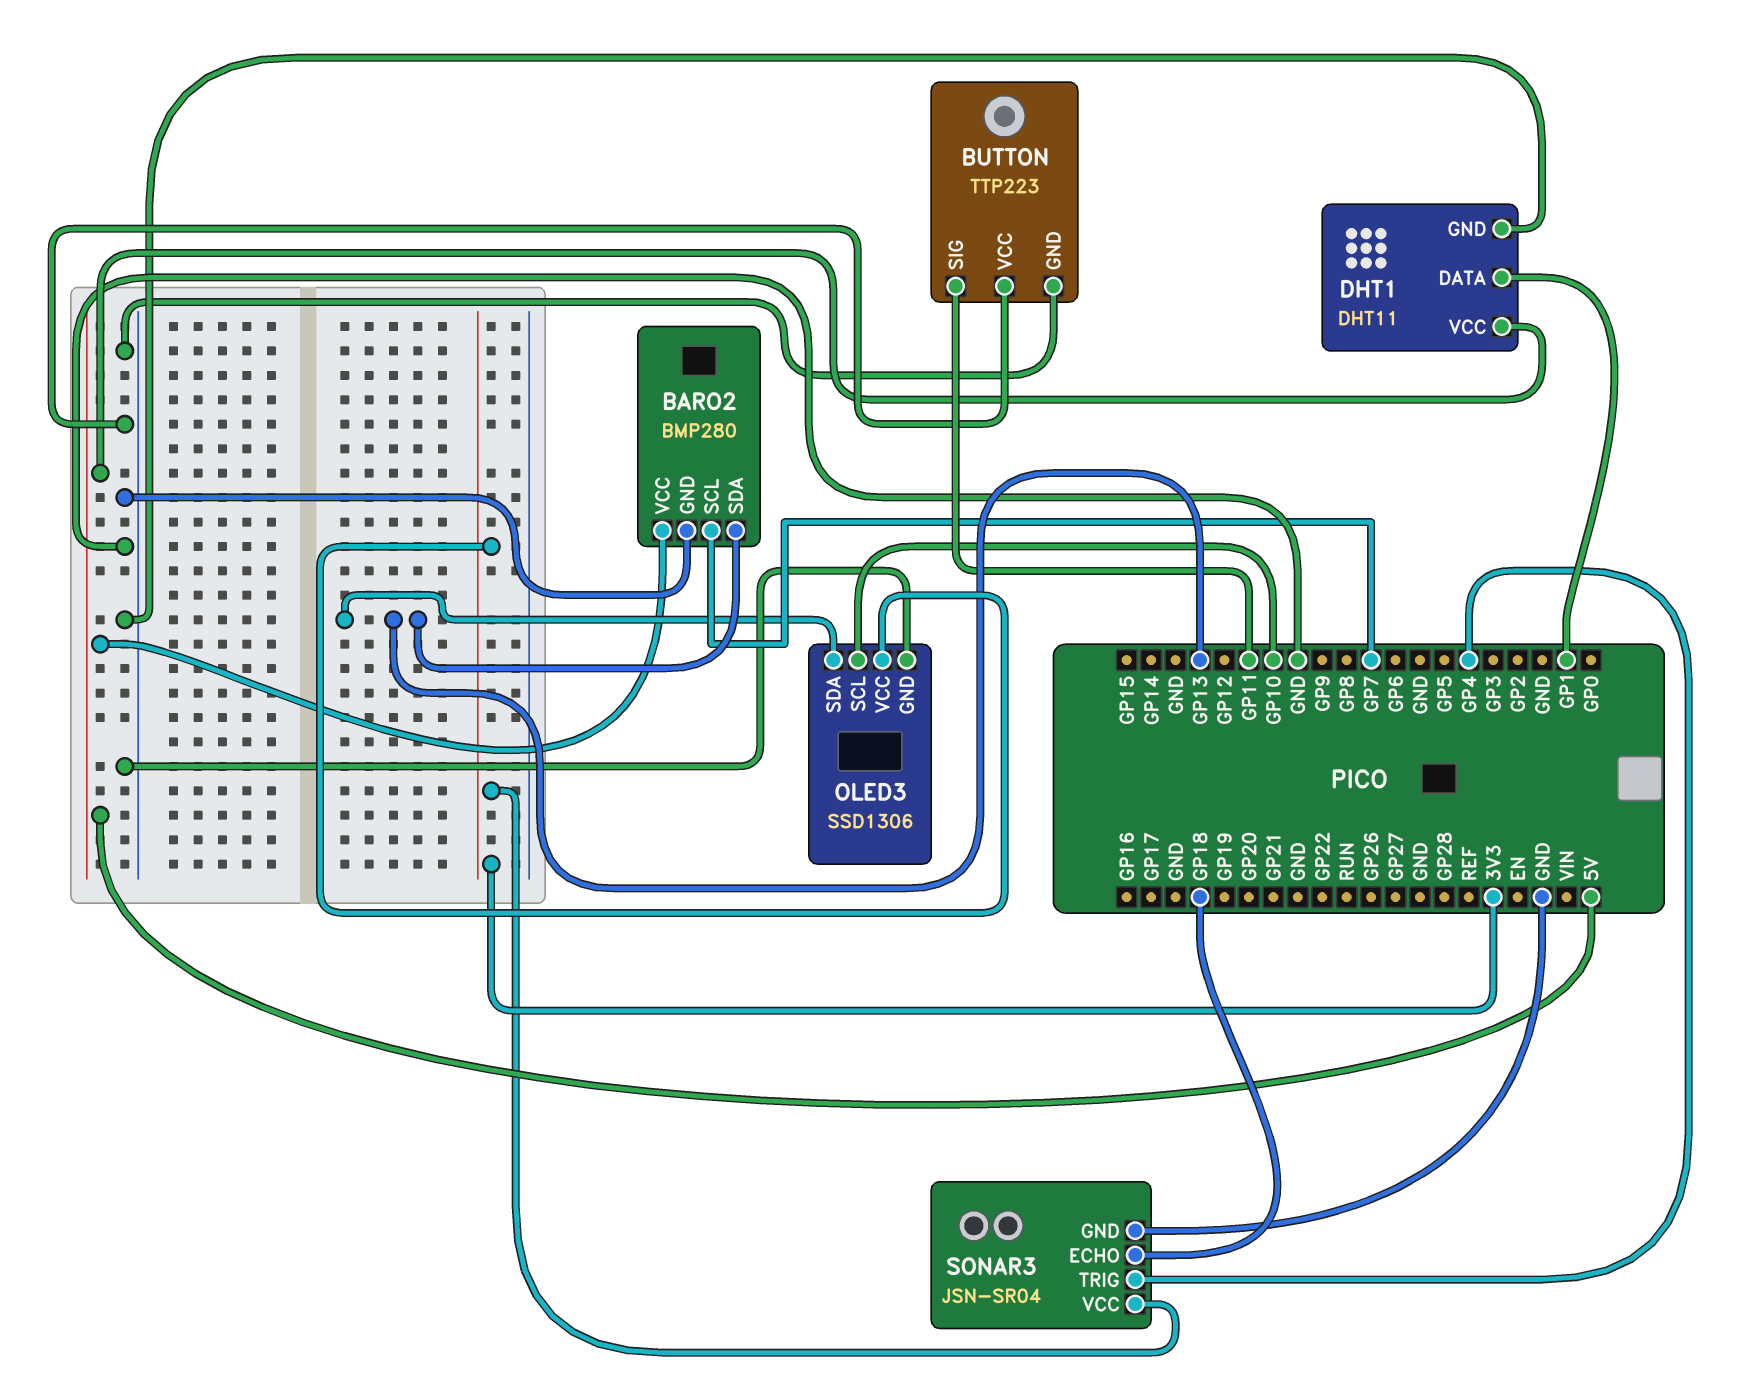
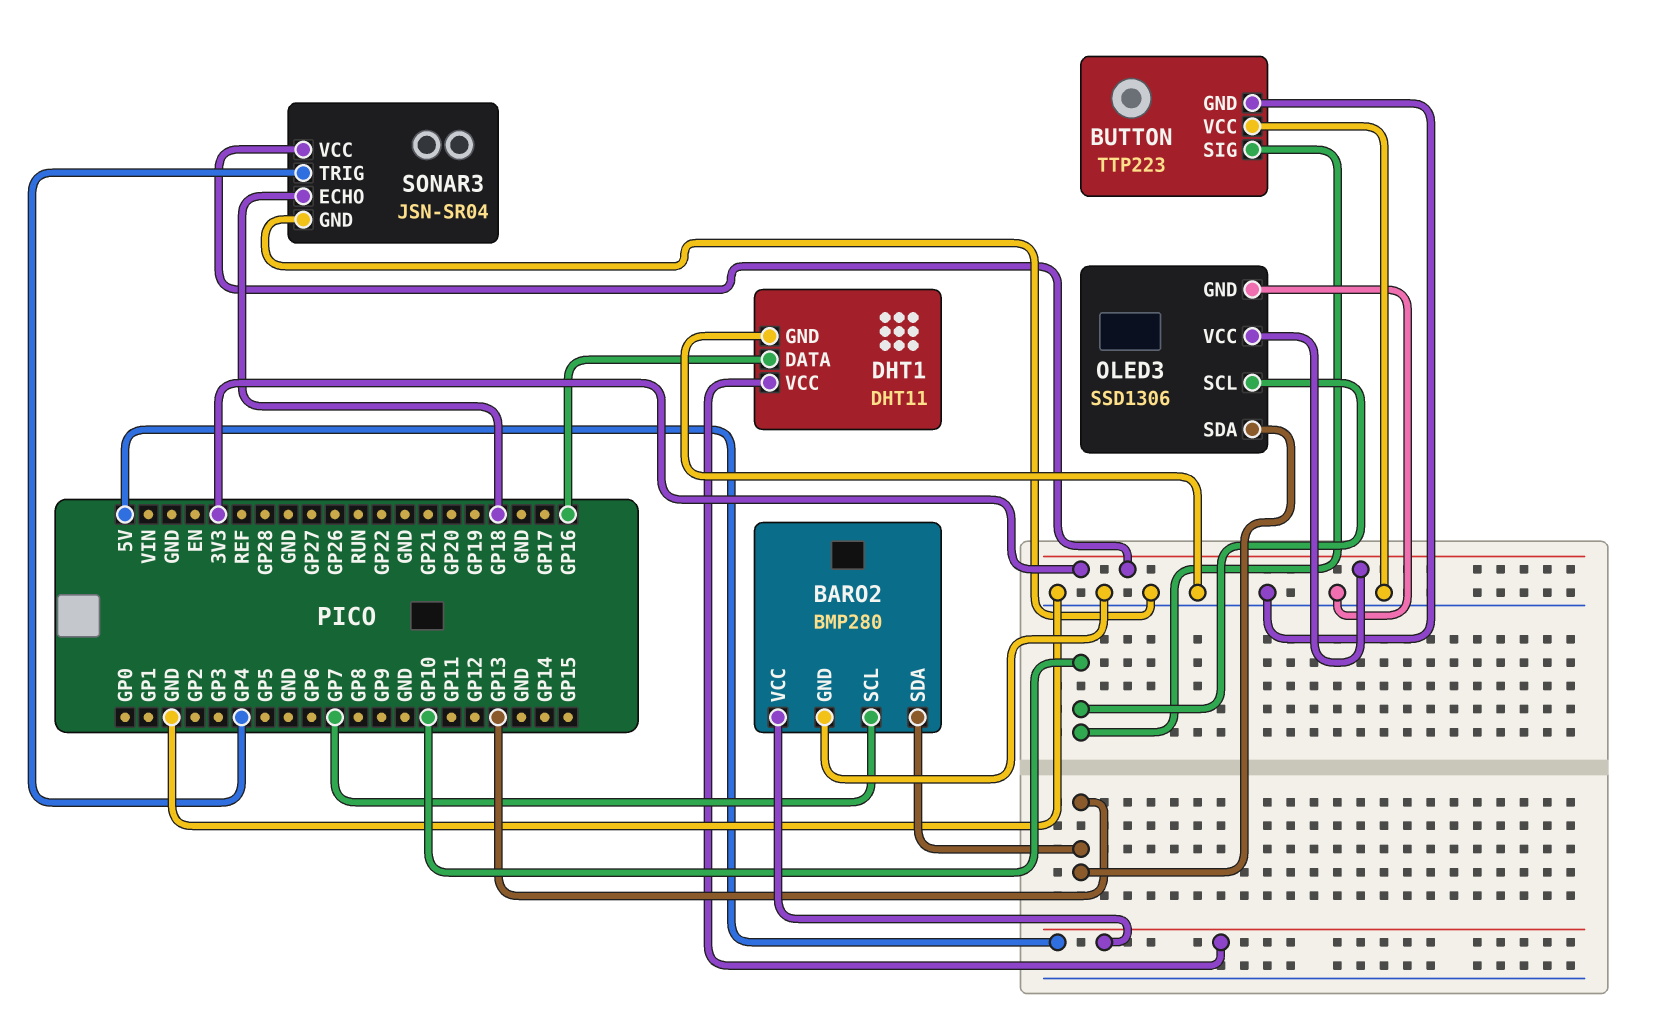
BUTTON pin SIG: GP11 -> GP10
DHT1 pin DATA: GP1 -> GP16

